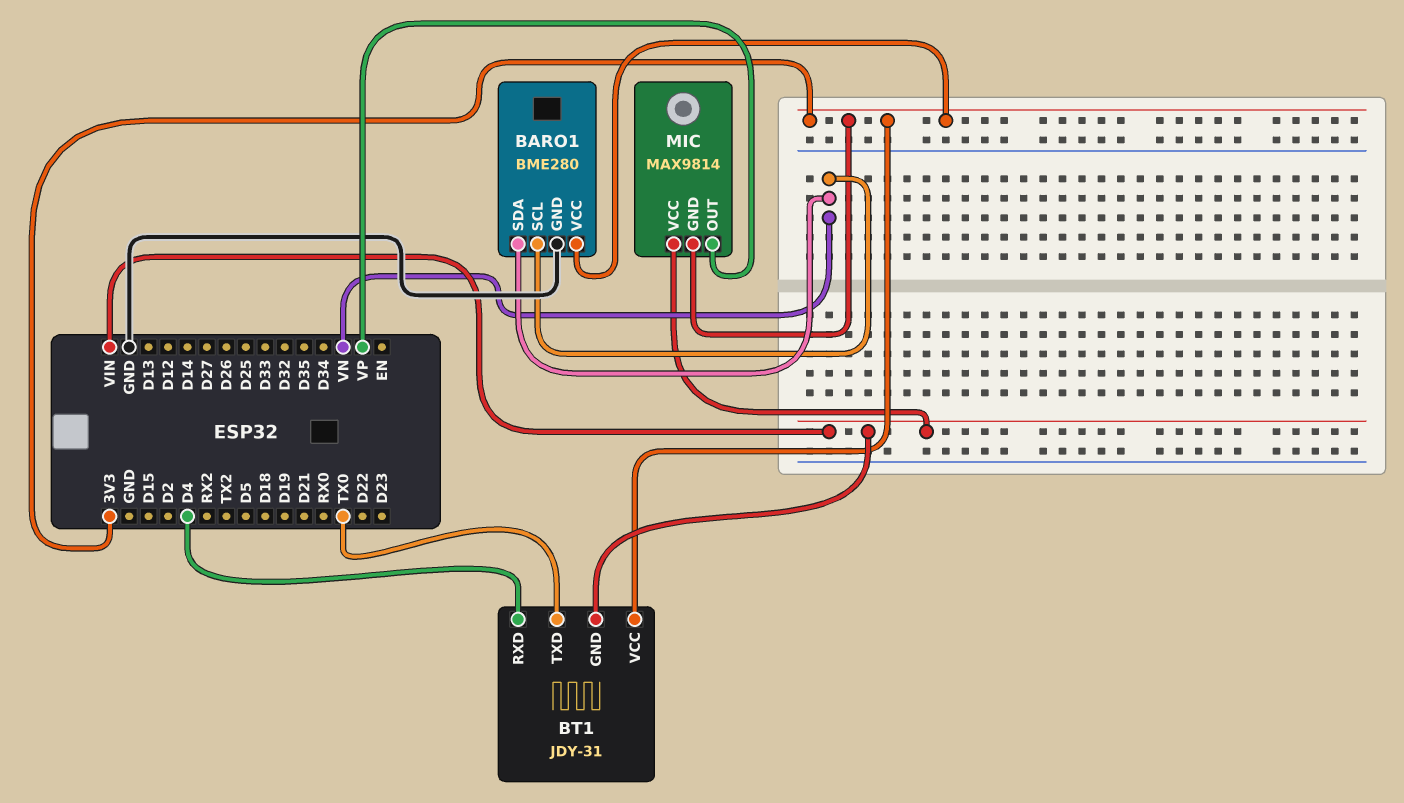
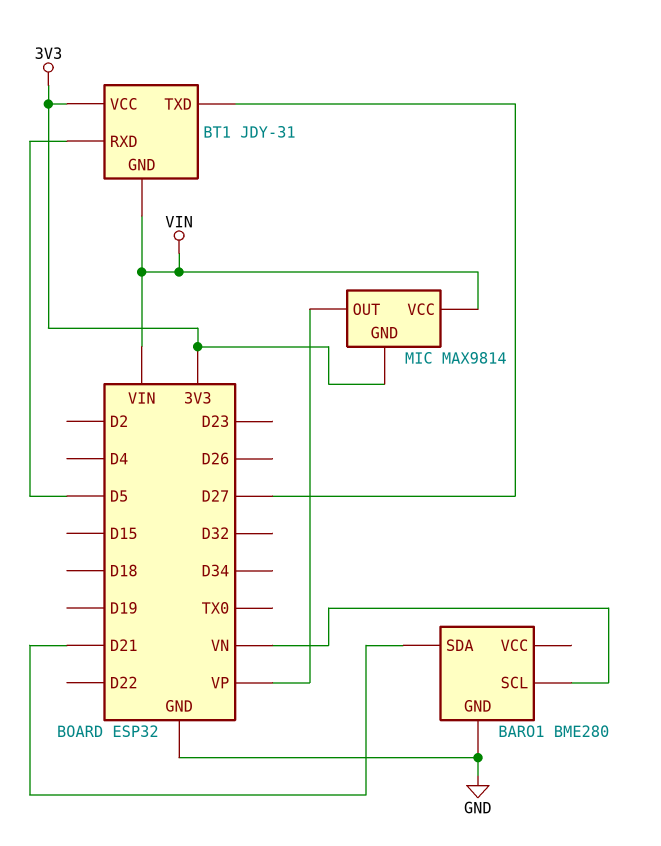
BARO1 pin SDA: VN -> D21
BARO1 pin VCC: 3V3 -> none
BT1 pin RXD: D4 -> D5
BT1 pin TXD: TX0 -> D27

